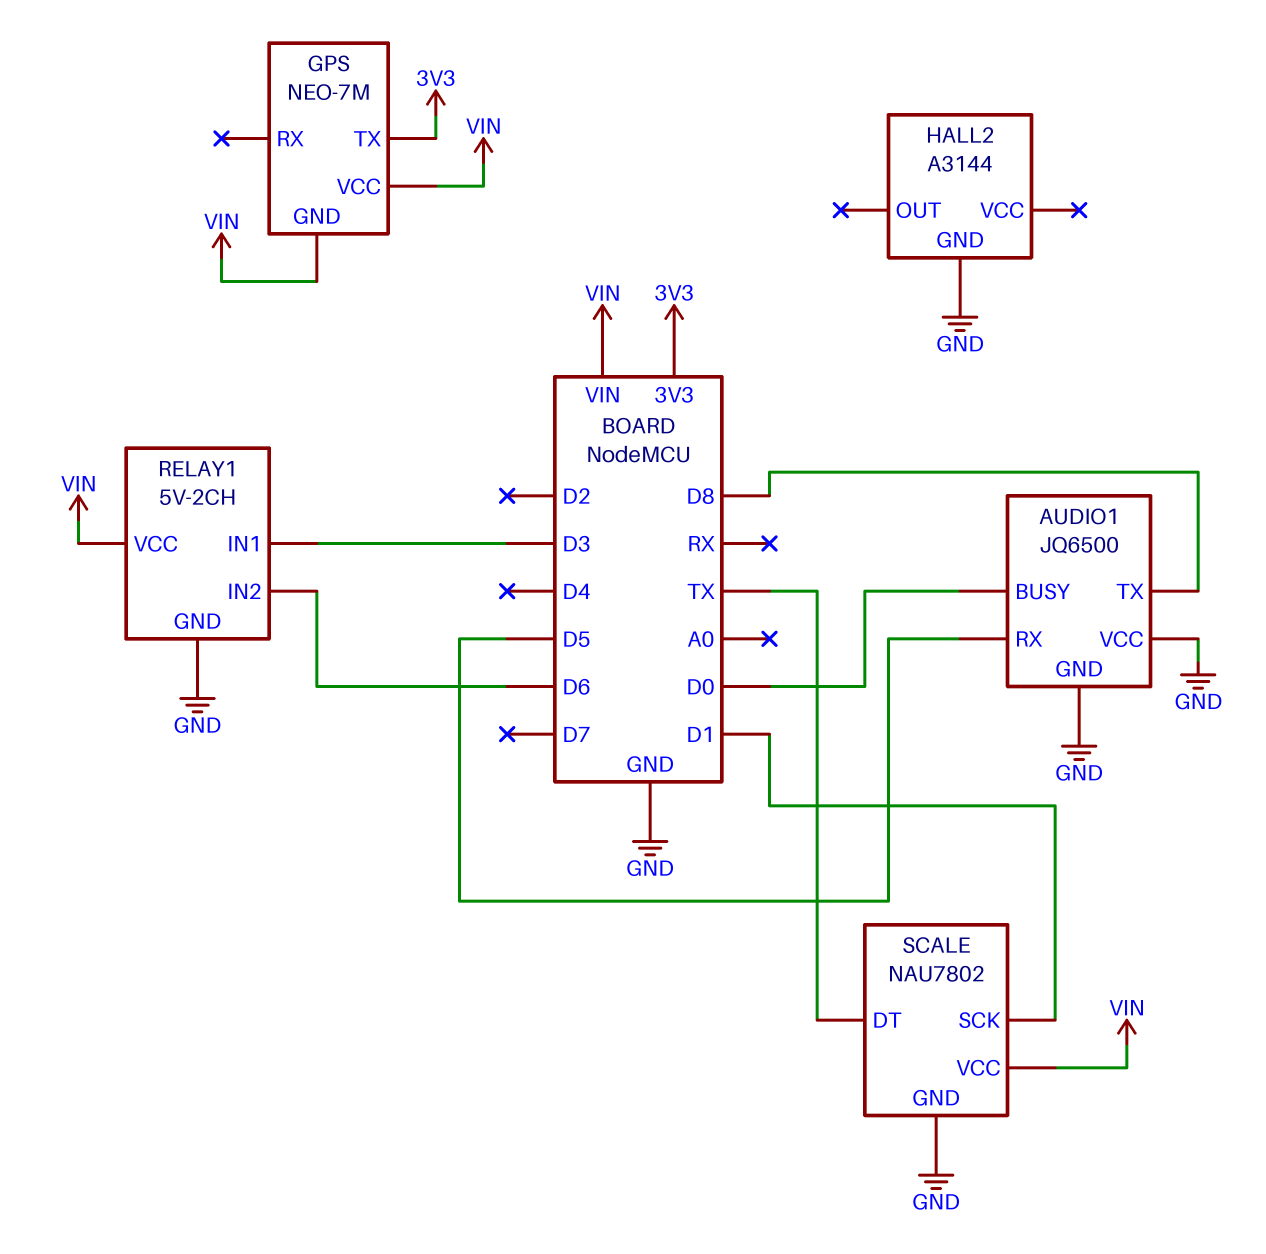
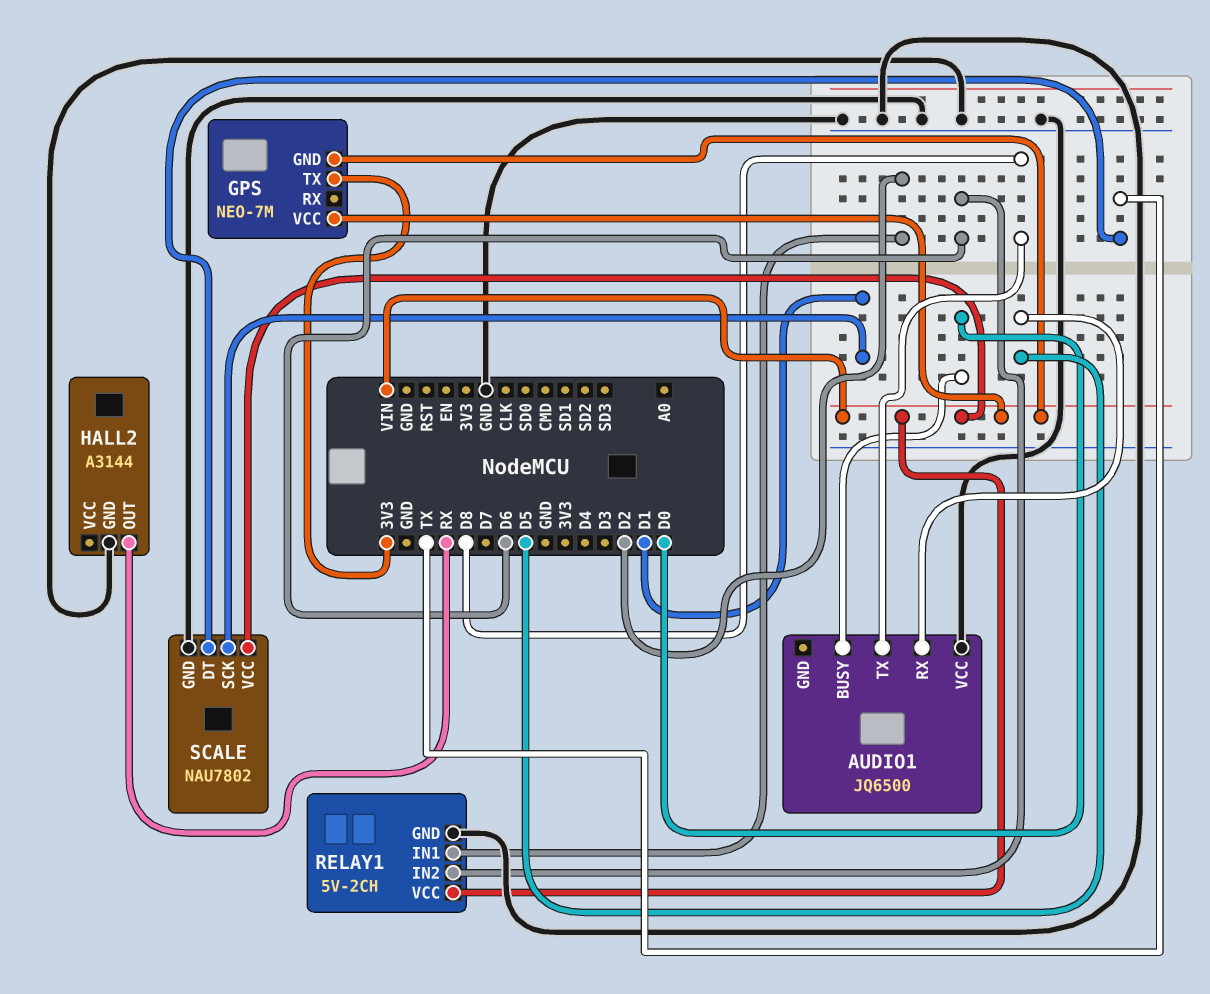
AUDIO1 pin GND: GND -> none
HALL2 pin OUT: none -> RX
RELAY1 pin IN1: D3 -> D2

